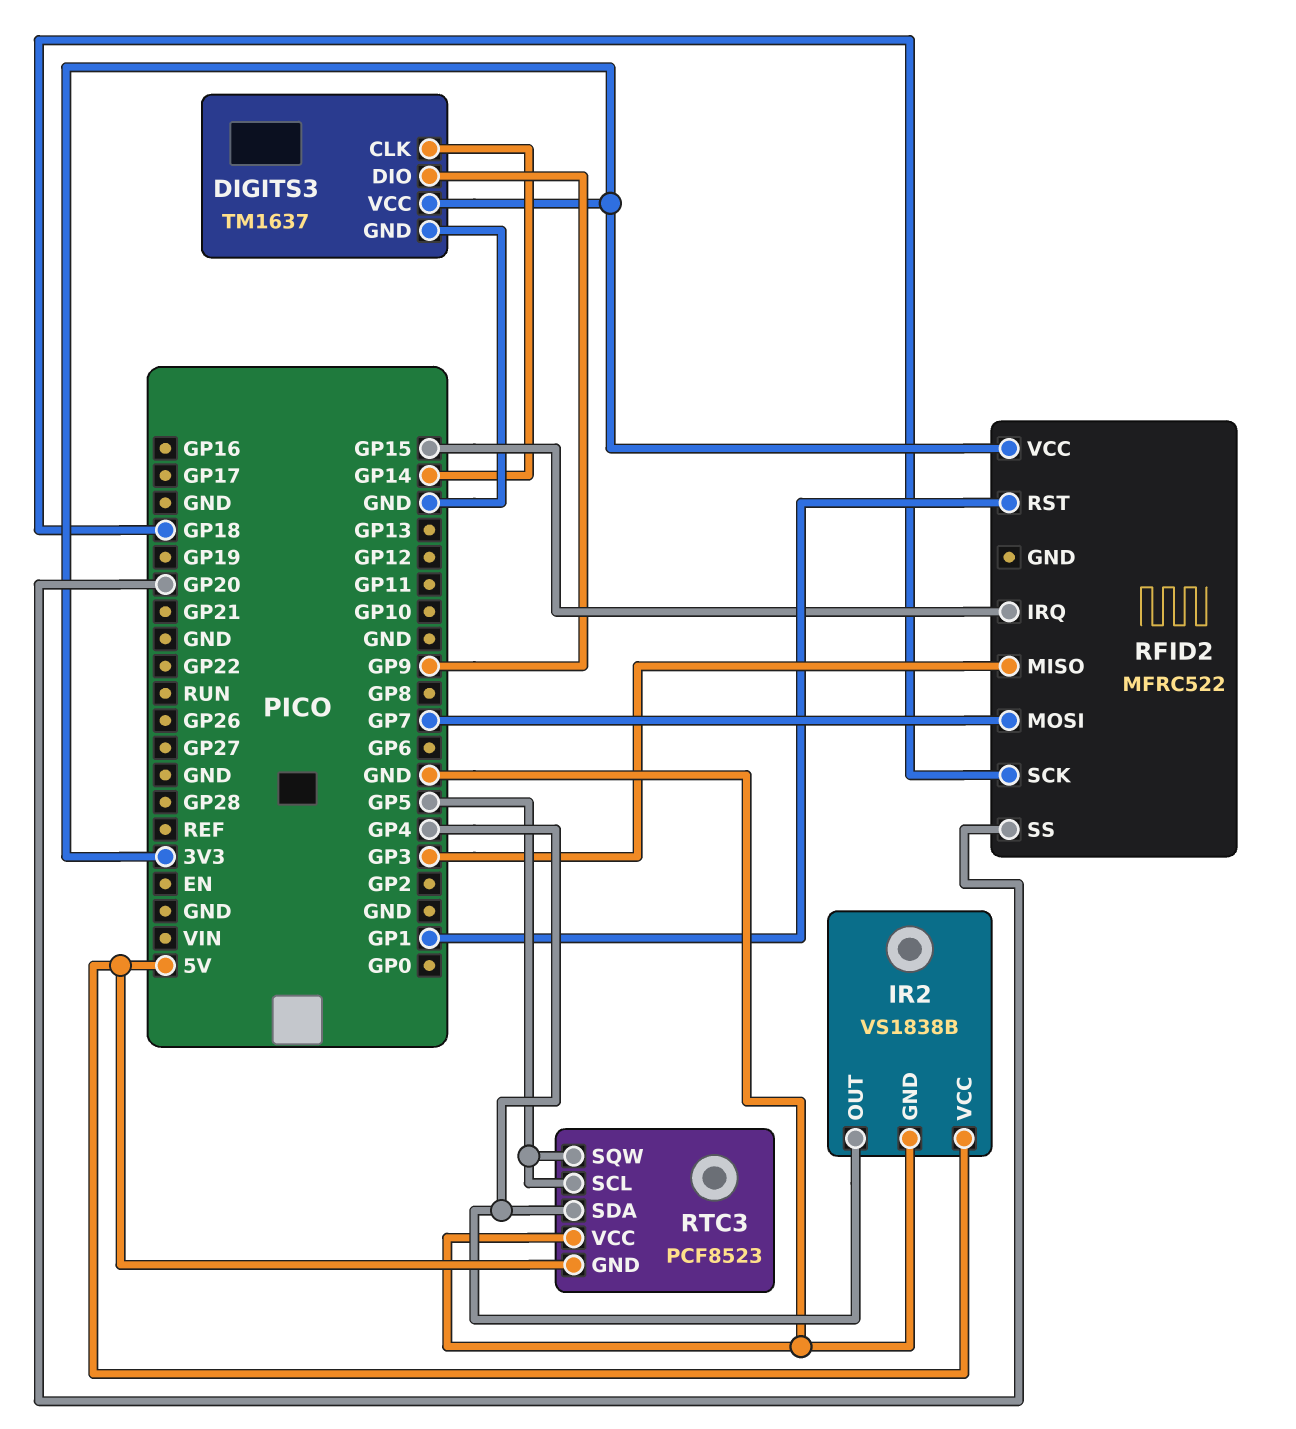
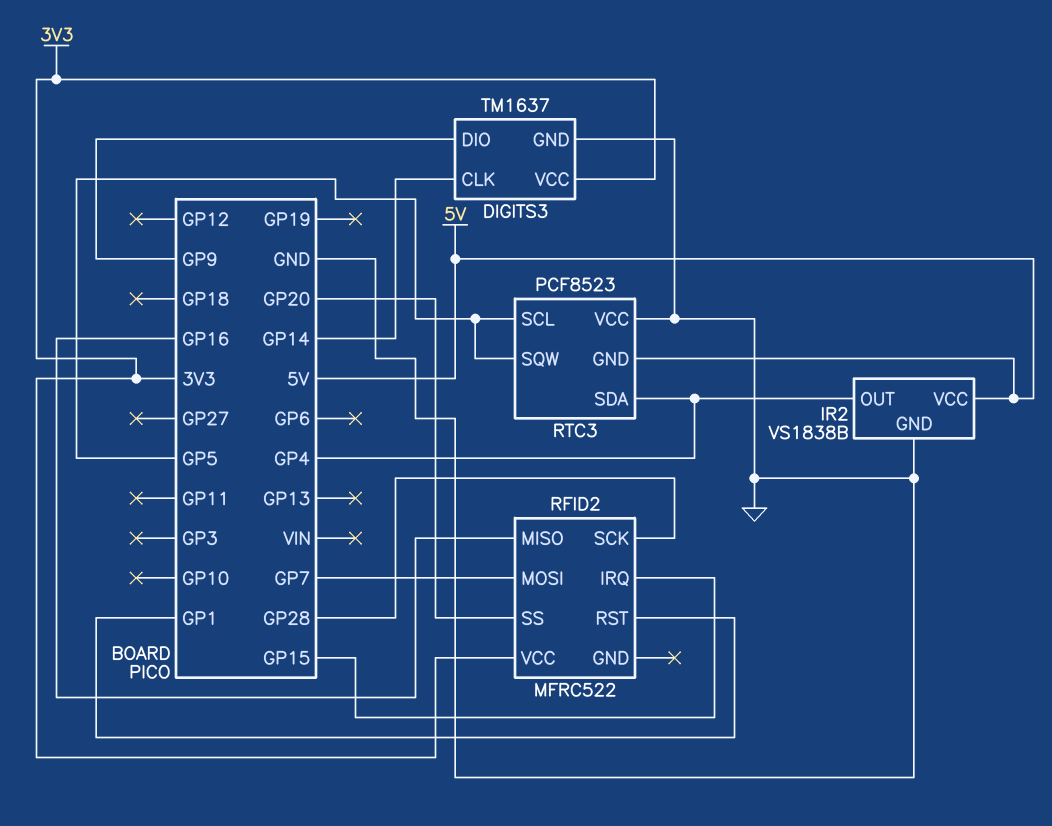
RFID2 pin MISO: GP3 -> GP16
RFID2 pin SCK: GP18 -> GP28

